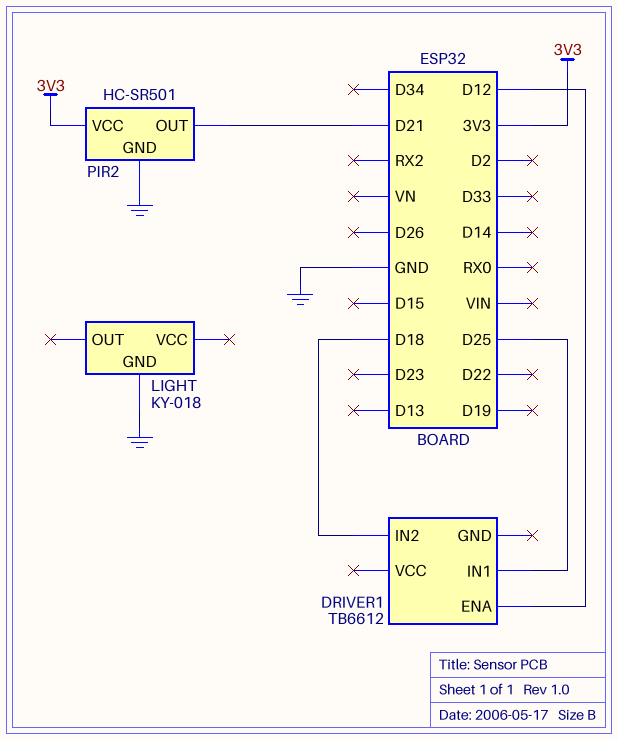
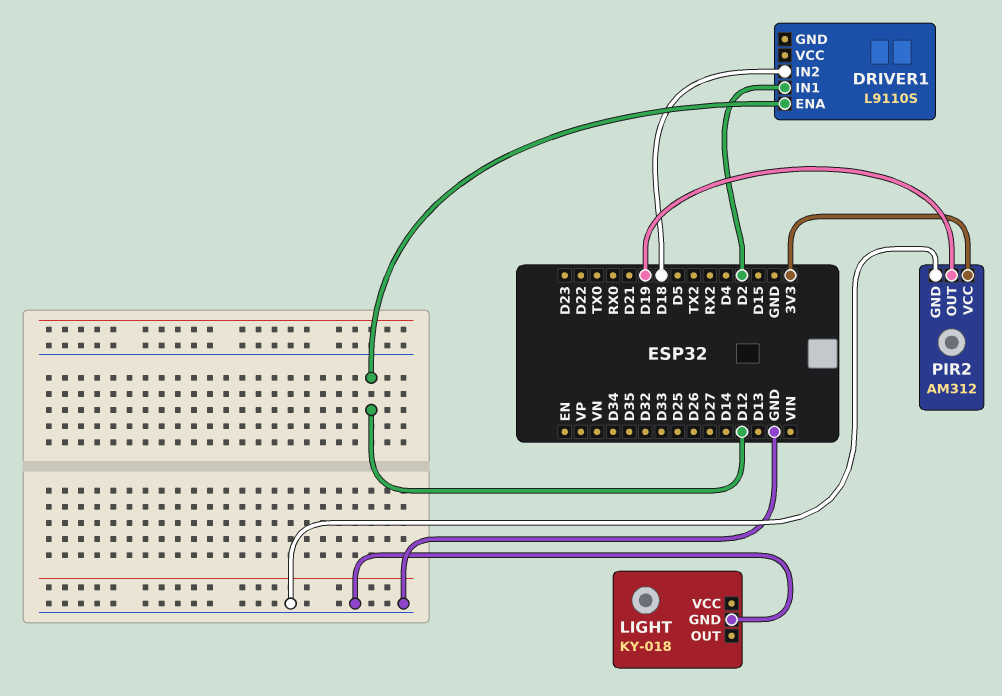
DRIVER1: TB6612 -> L9110S
DRIVER1 pin IN1: D25 -> D2
PIR2: HC-SR501 -> AM312
PIR2 pin OUT: D21 -> D19

